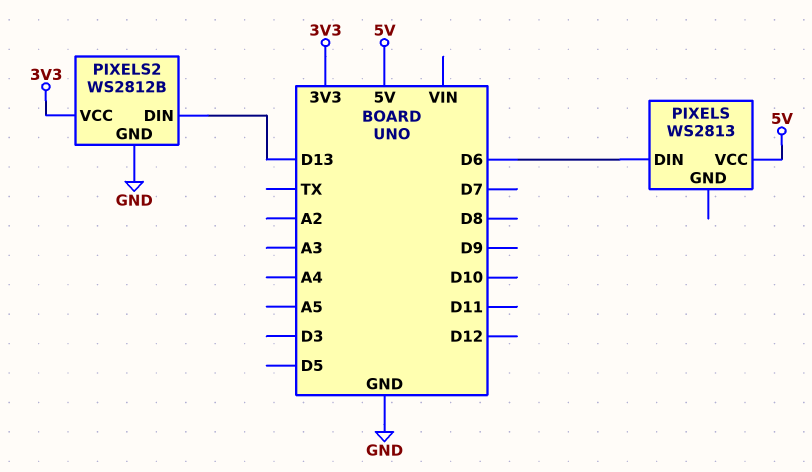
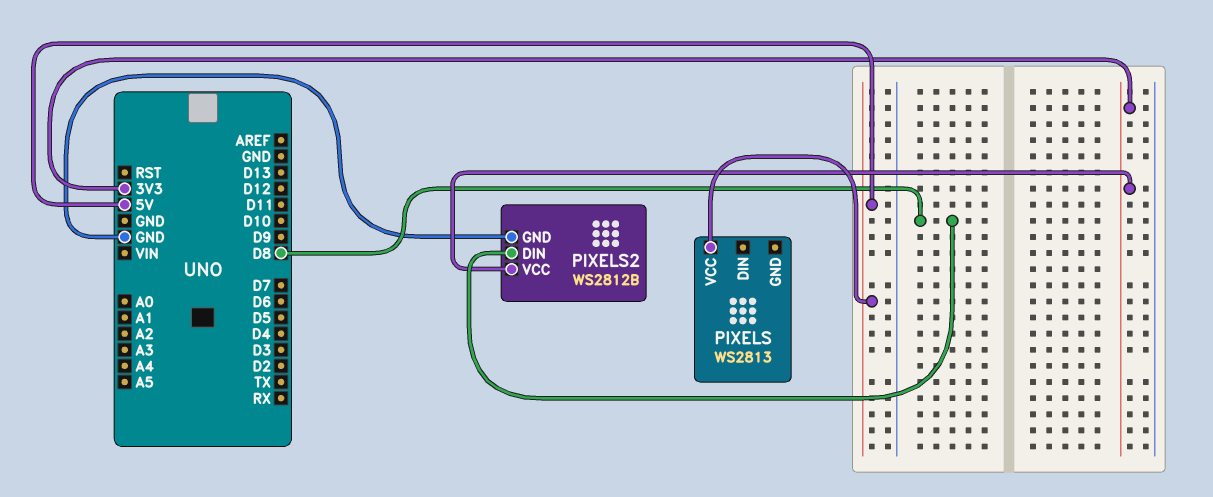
PIXELS pin DIN: D6 -> none
PIXELS2 pin DIN: D13 -> D8

